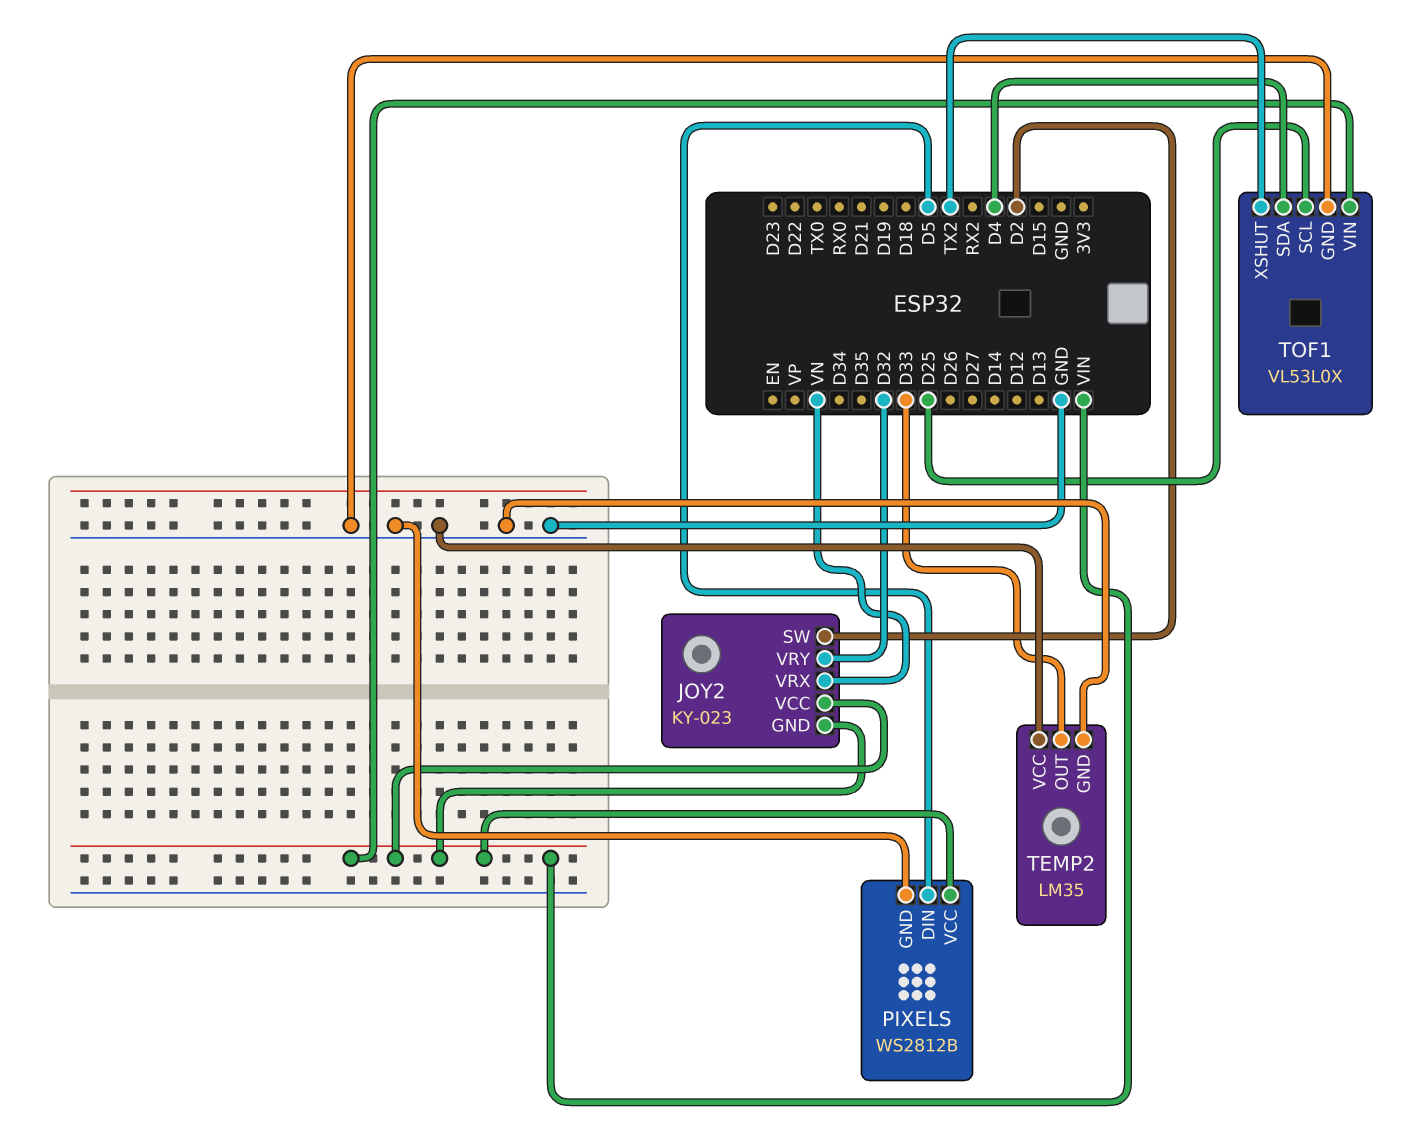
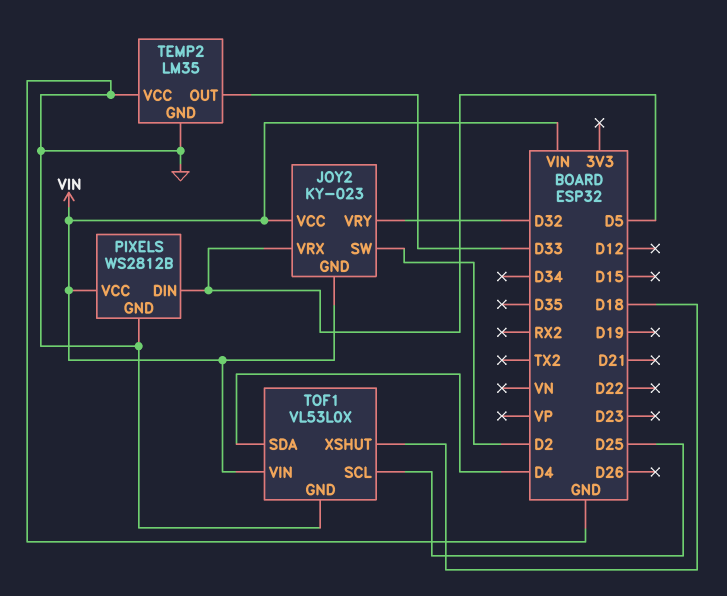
JOY2 pin VRX: VN -> D5
TOF1 pin XSHUT: TX2 -> D18

